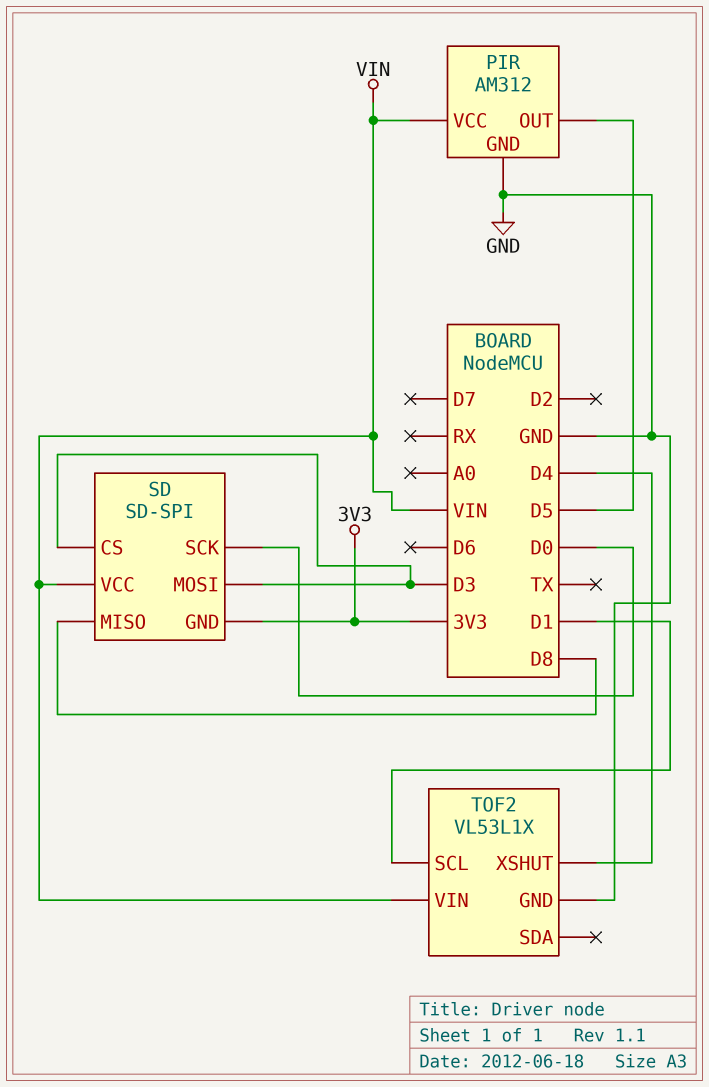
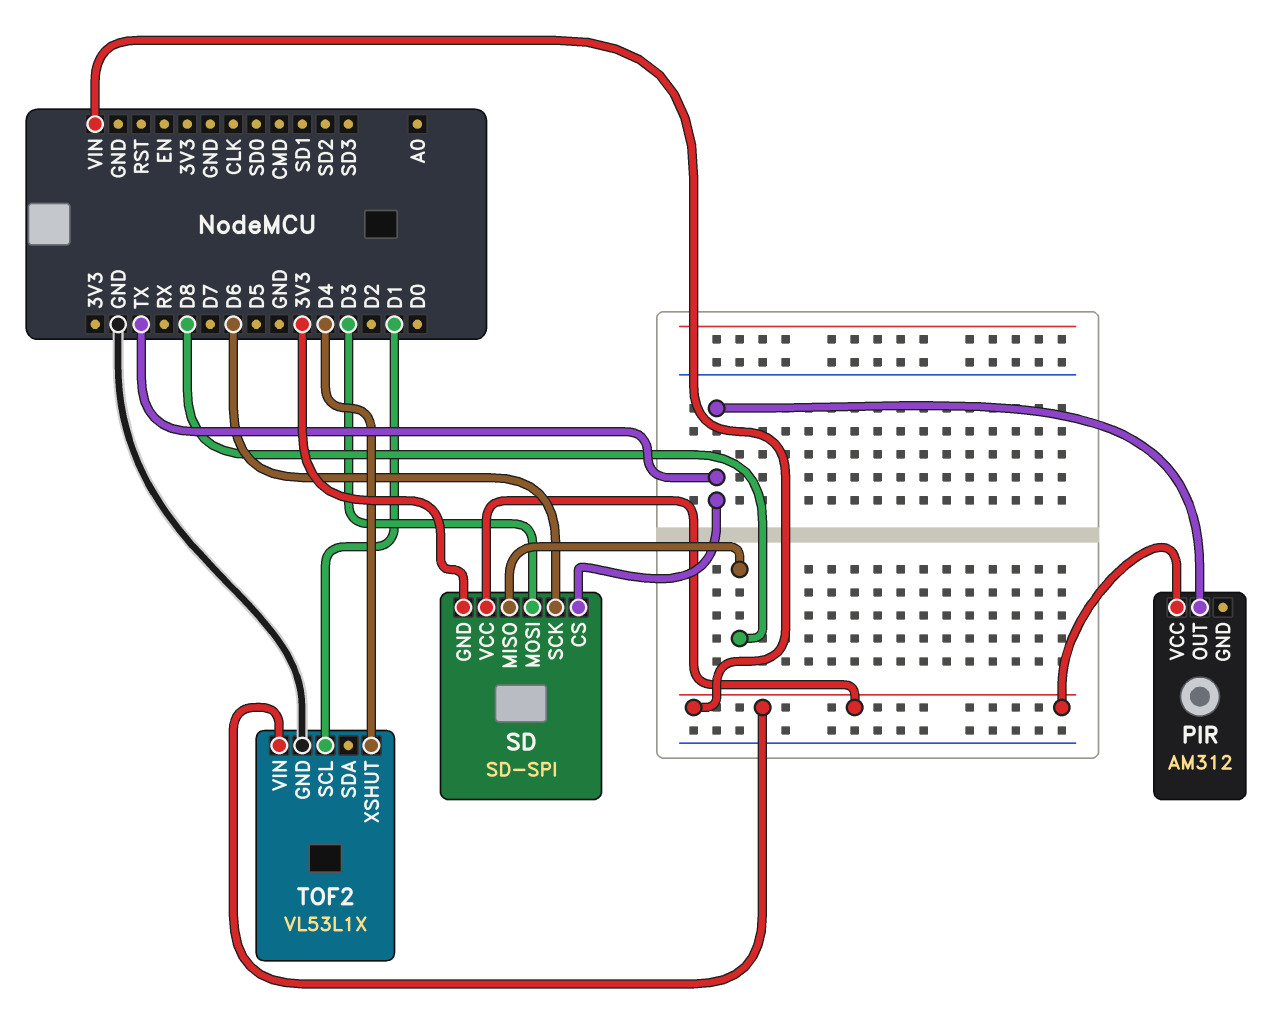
PIR pin GND: GND -> none
PIR pin OUT: D5 -> TX
SD pin CS: D3 -> TX
SD pin SCK: D0 -> D6

